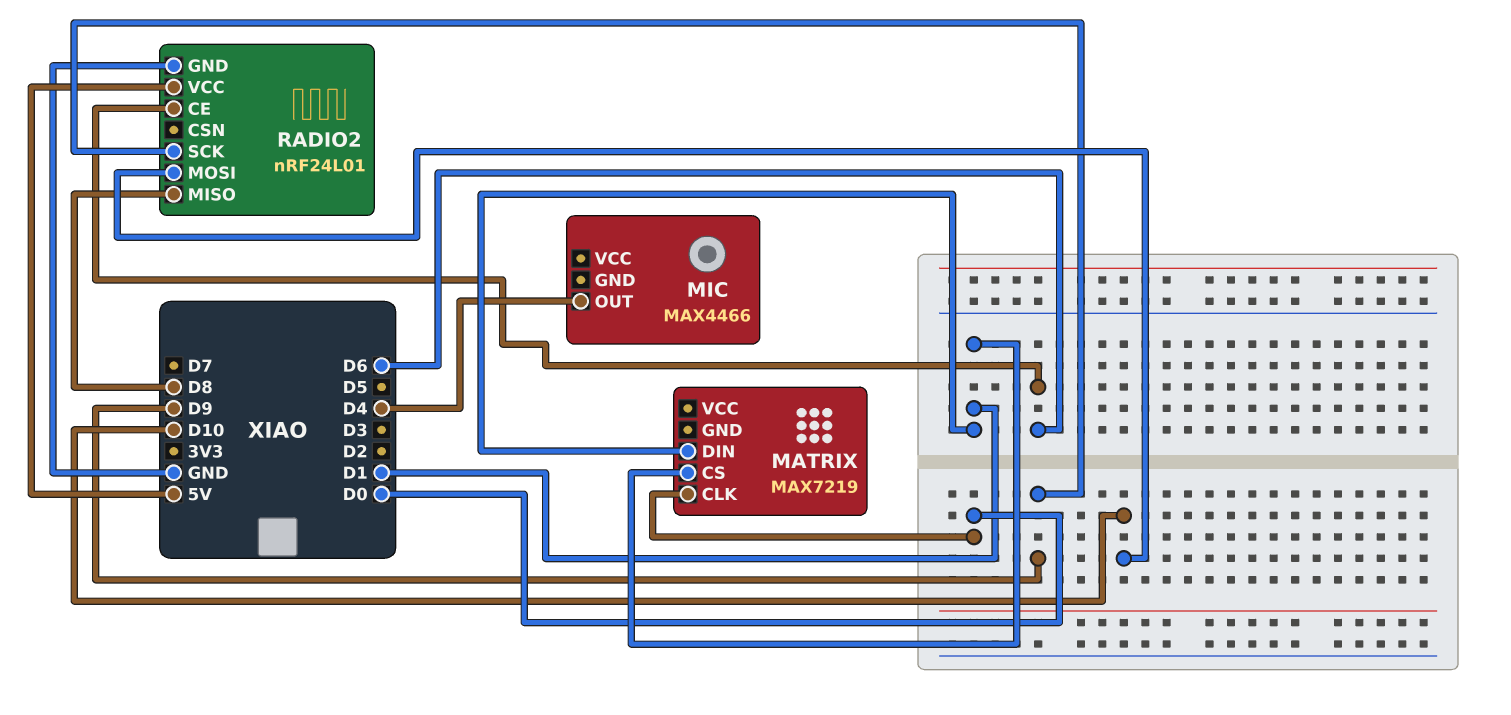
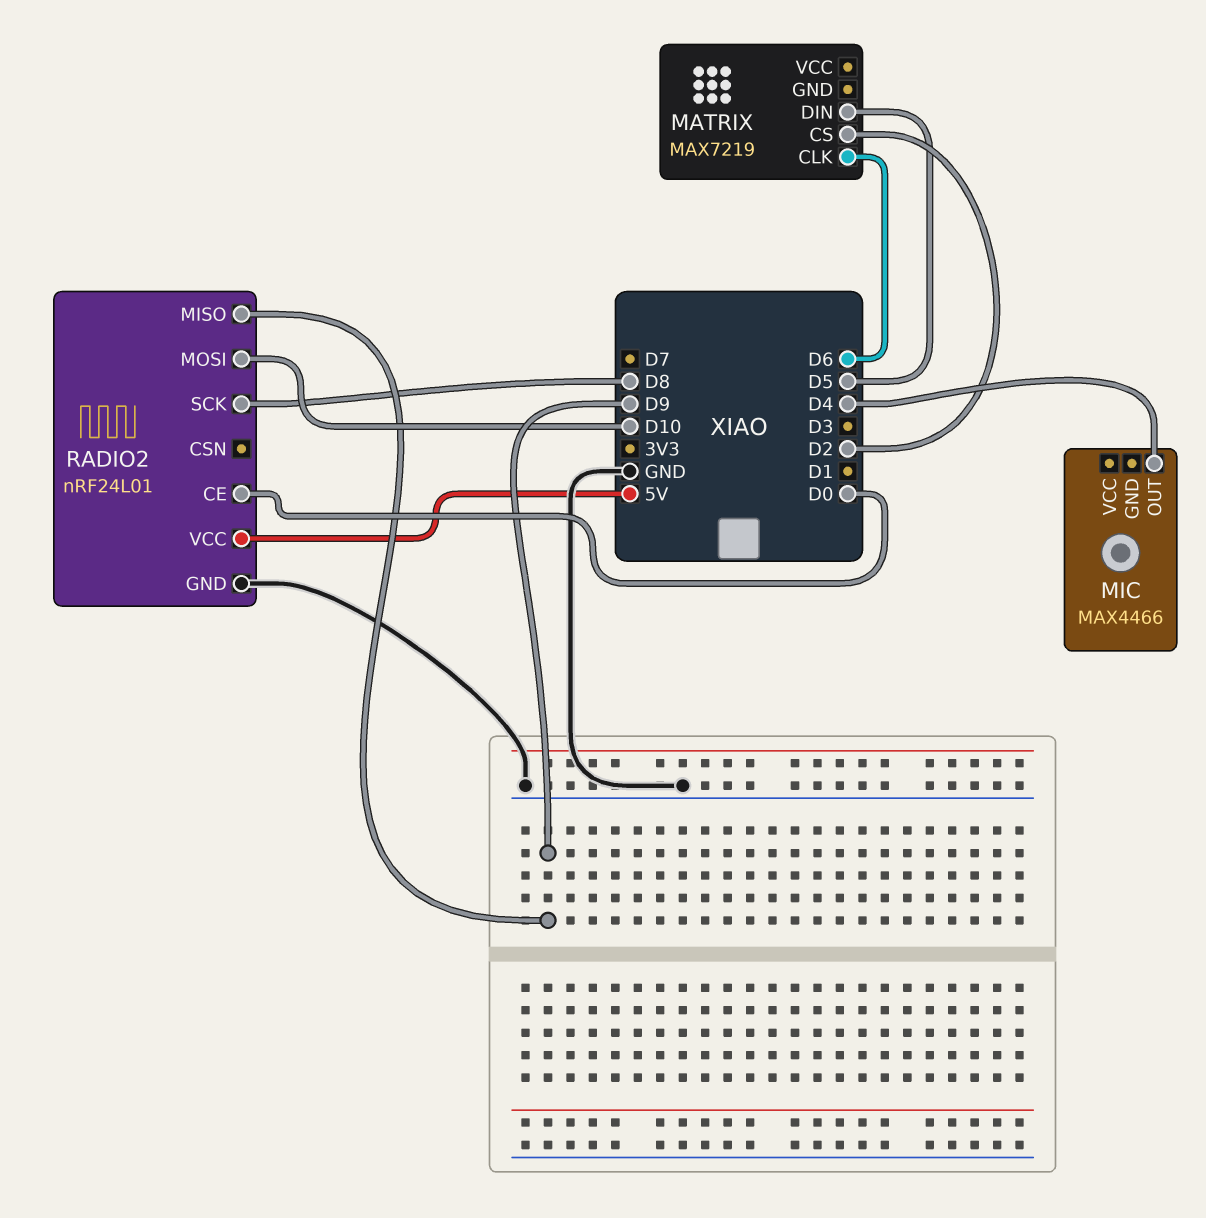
MATRIX pin CLK: D0 -> D6
MATRIX pin CS: D1 -> D2
MATRIX pin DIN: D1 -> D5
RADIO2 pin CE: D6 -> D0
RADIO2 pin MISO: D8 -> D9
RADIO2 pin SCK: D9 -> D8

